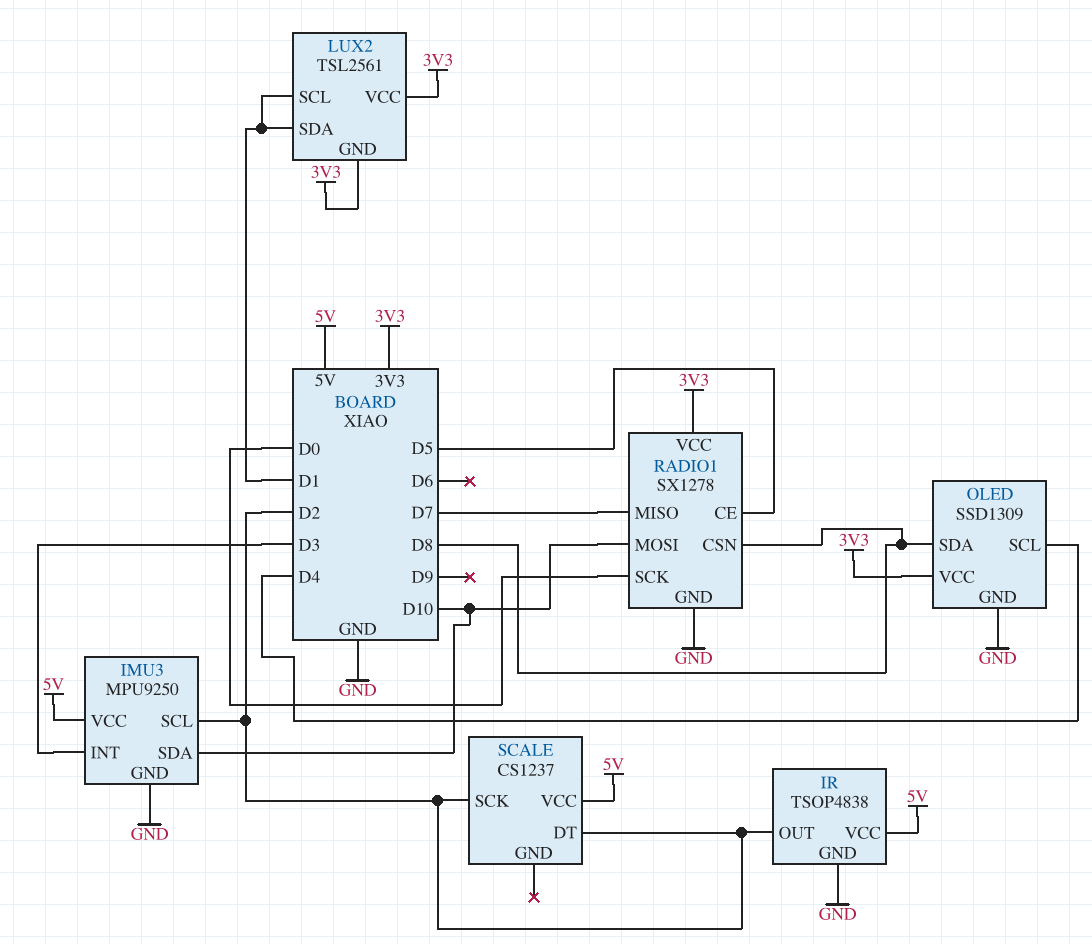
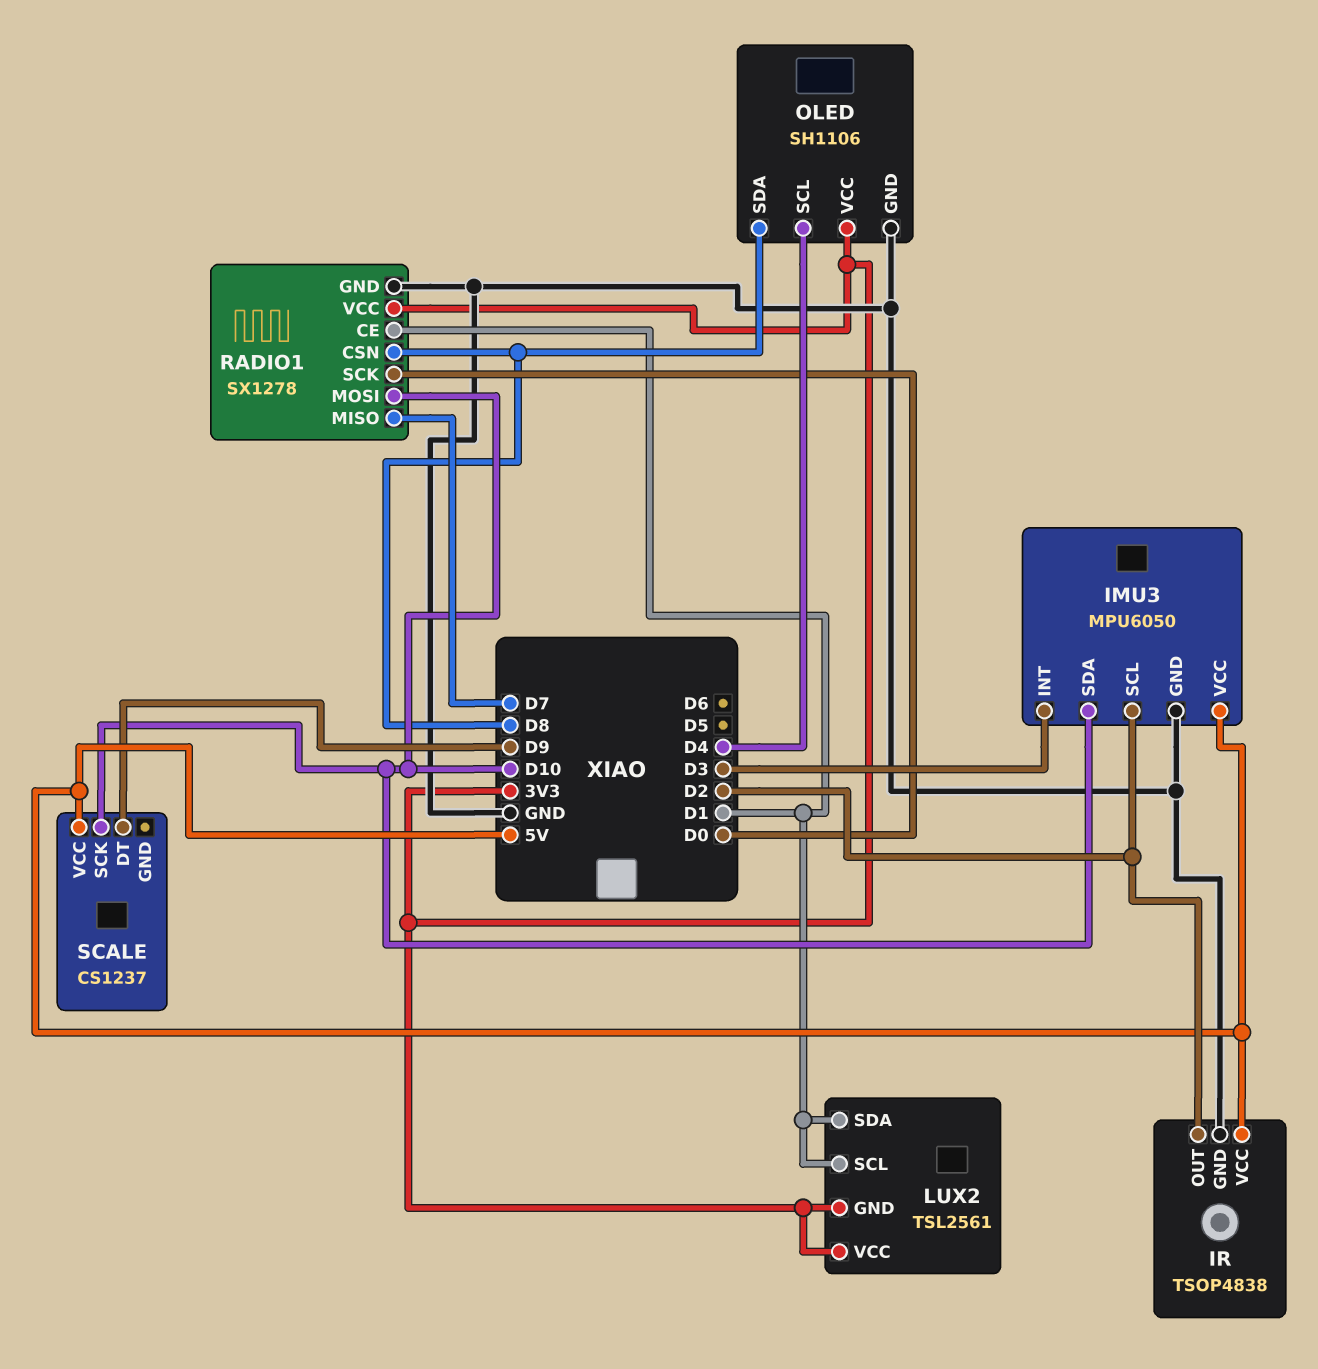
IMU3: MPU9250 -> MPU6050
OLED: SSD1309 -> SH1106
RADIO1 pin CE: D5 -> D1
SCALE pin DT: D2 -> D9
SCALE pin SCK: D2 -> D10

